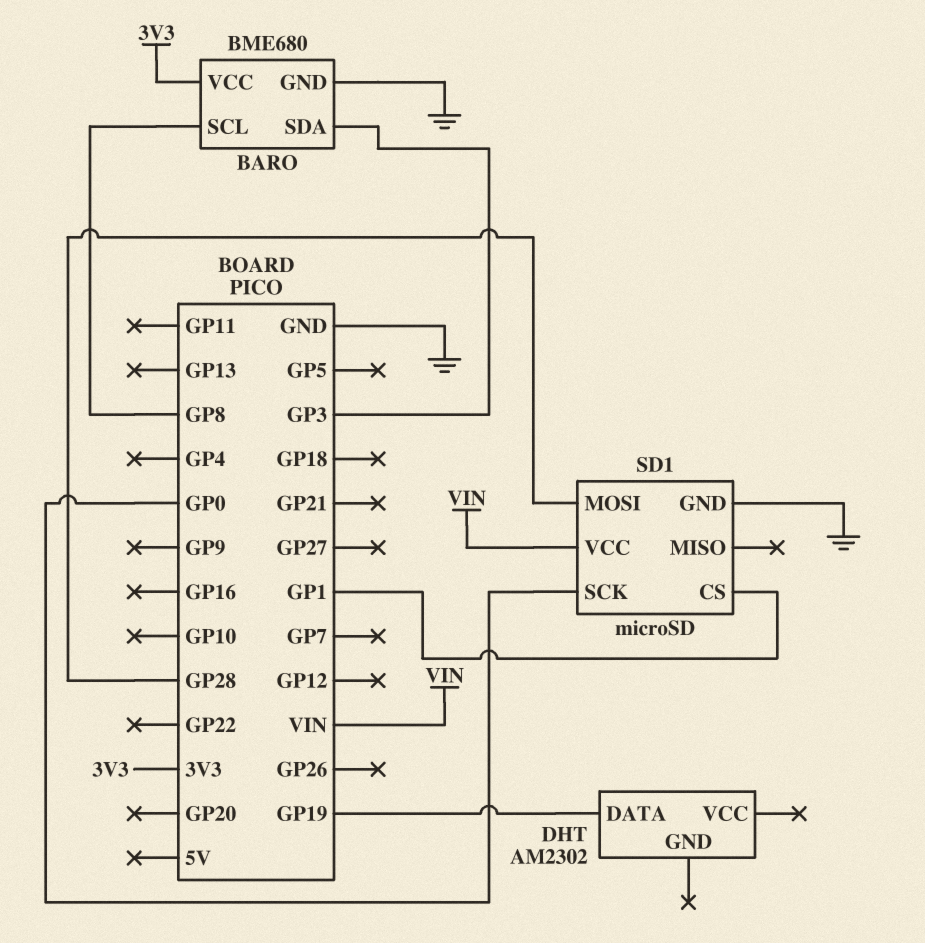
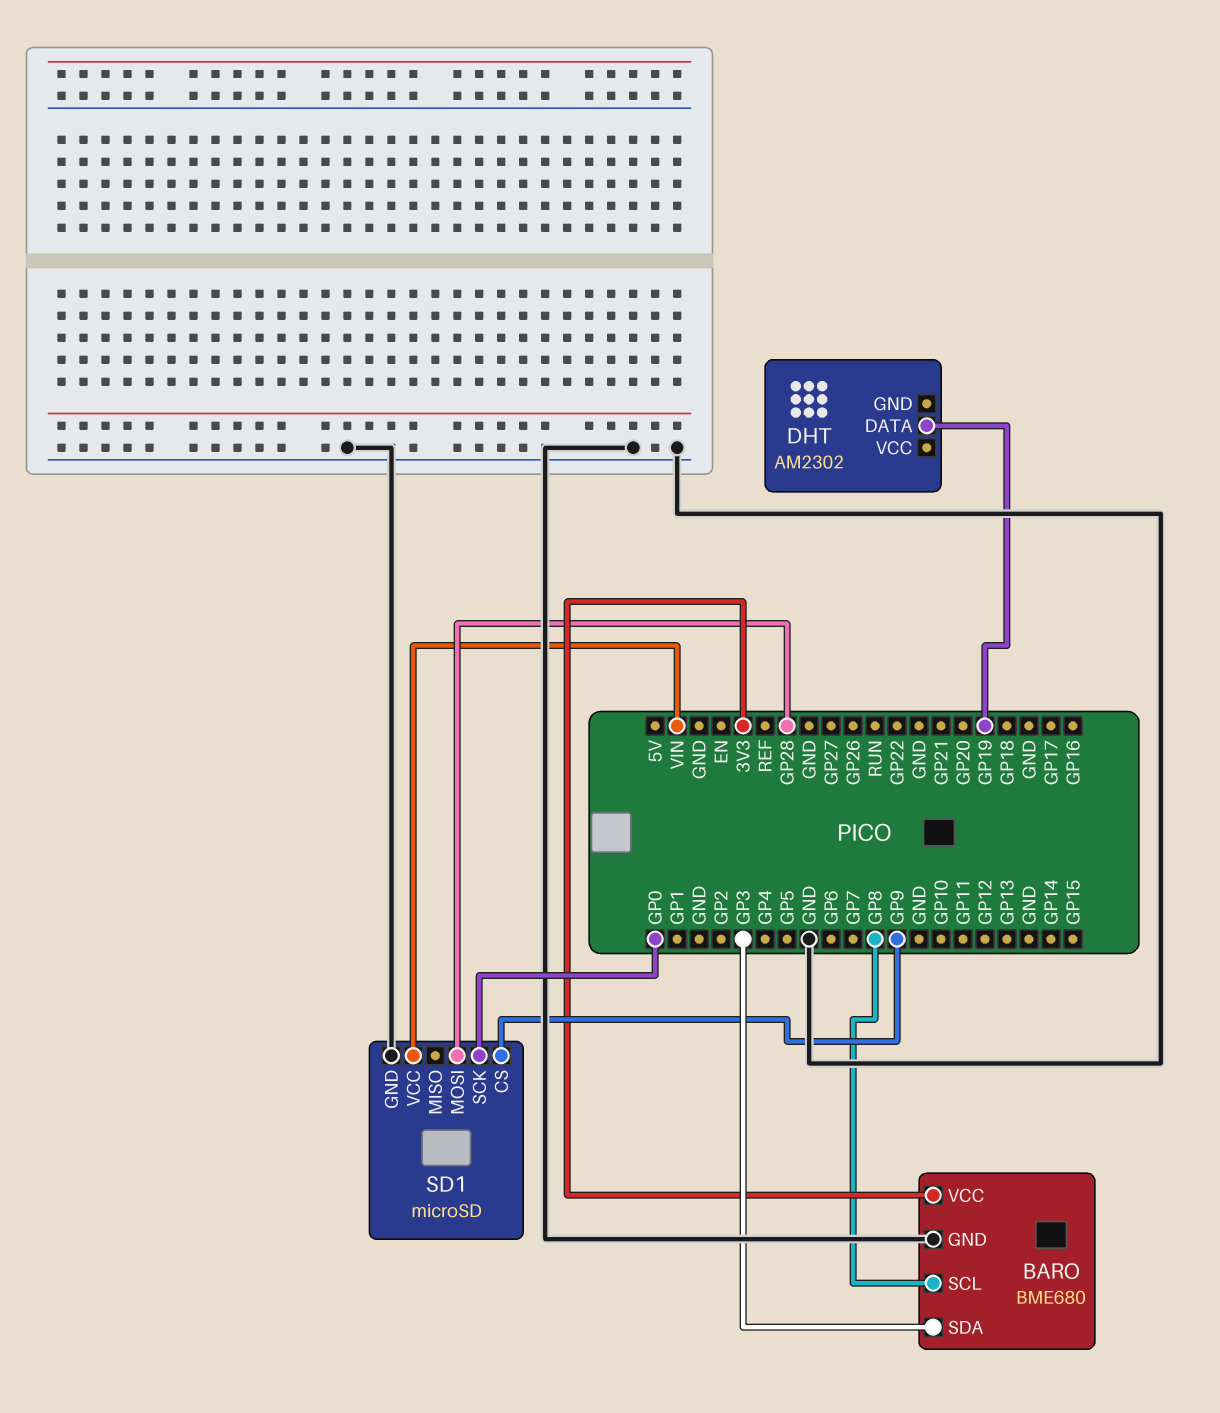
SD1 pin CS: GP1 -> GP9

